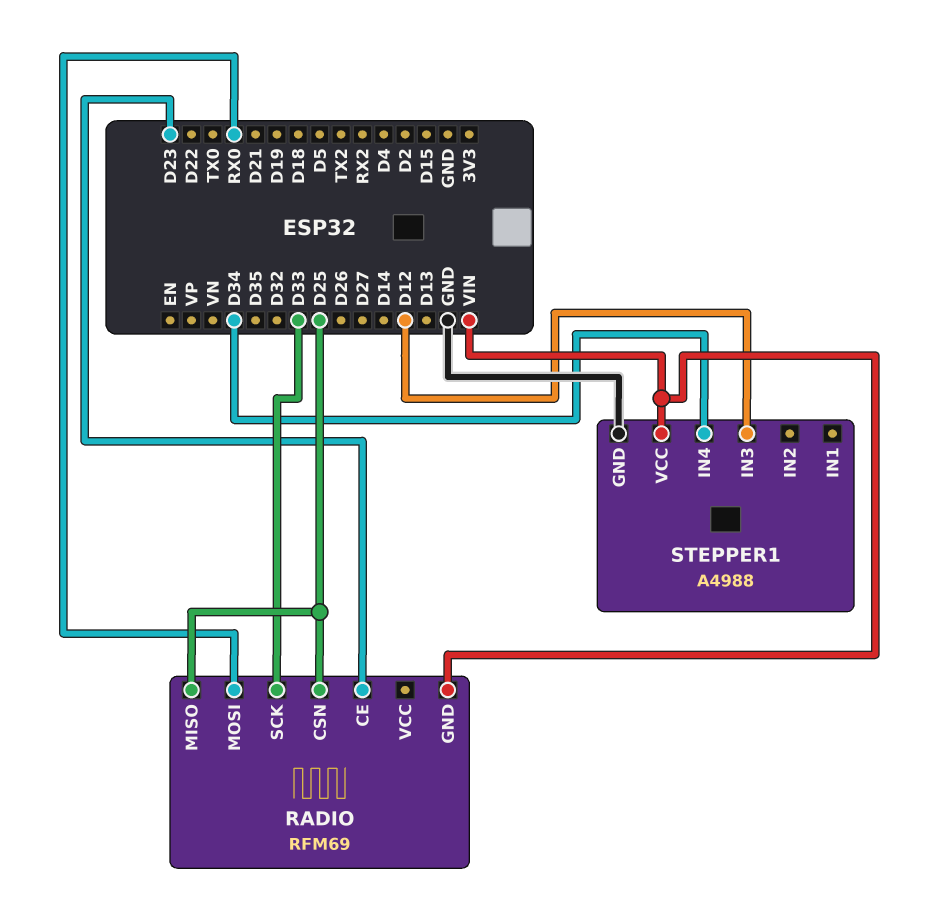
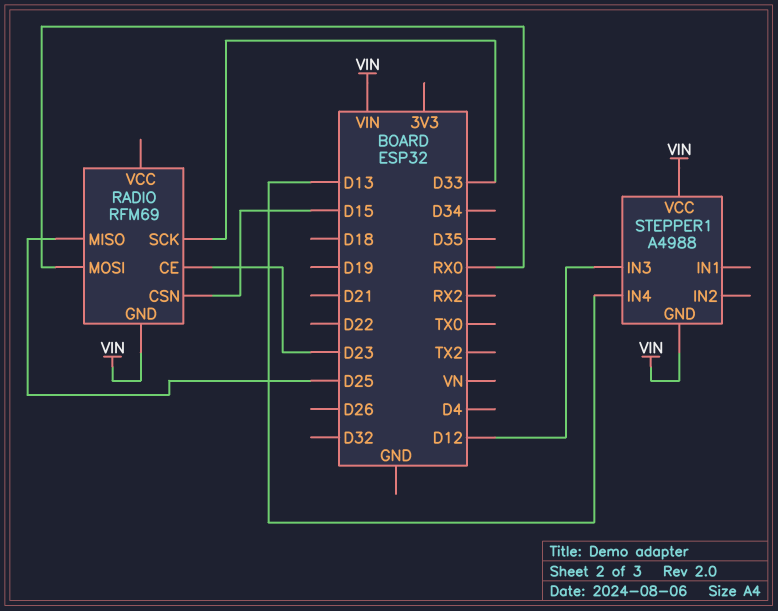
RADIO pin CSN: D25 -> D15
STEPPER1 pin GND: GND -> VIN
STEPPER1 pin IN4: D34 -> D13

